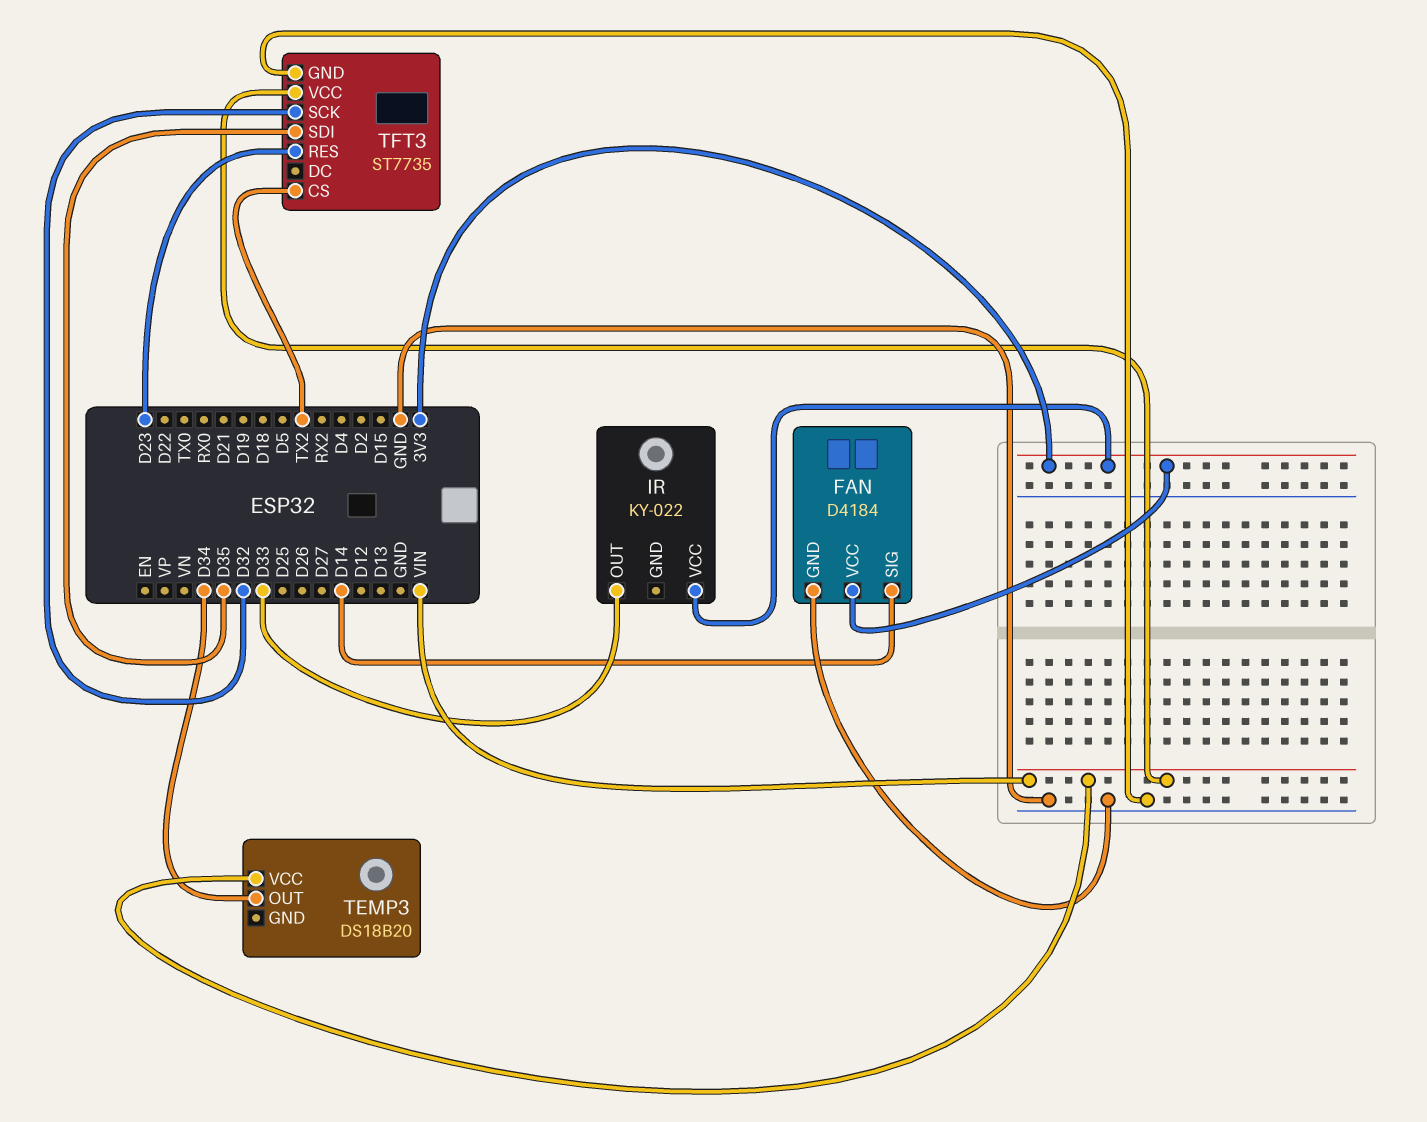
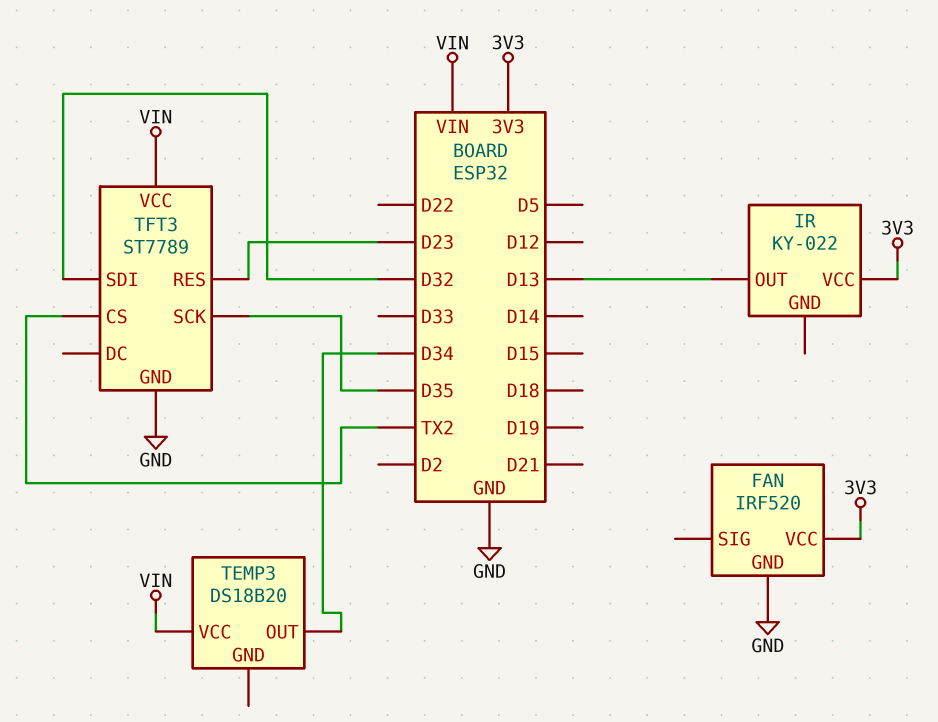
FAN: D4184 -> IRF520
FAN pin SIG: D14 -> none
IR pin OUT: D33 -> D13
TFT3: ST7735 -> ST7789
TFT3 pin SCK: D32 -> D35
TFT3 pin SDI: D35 -> D32

